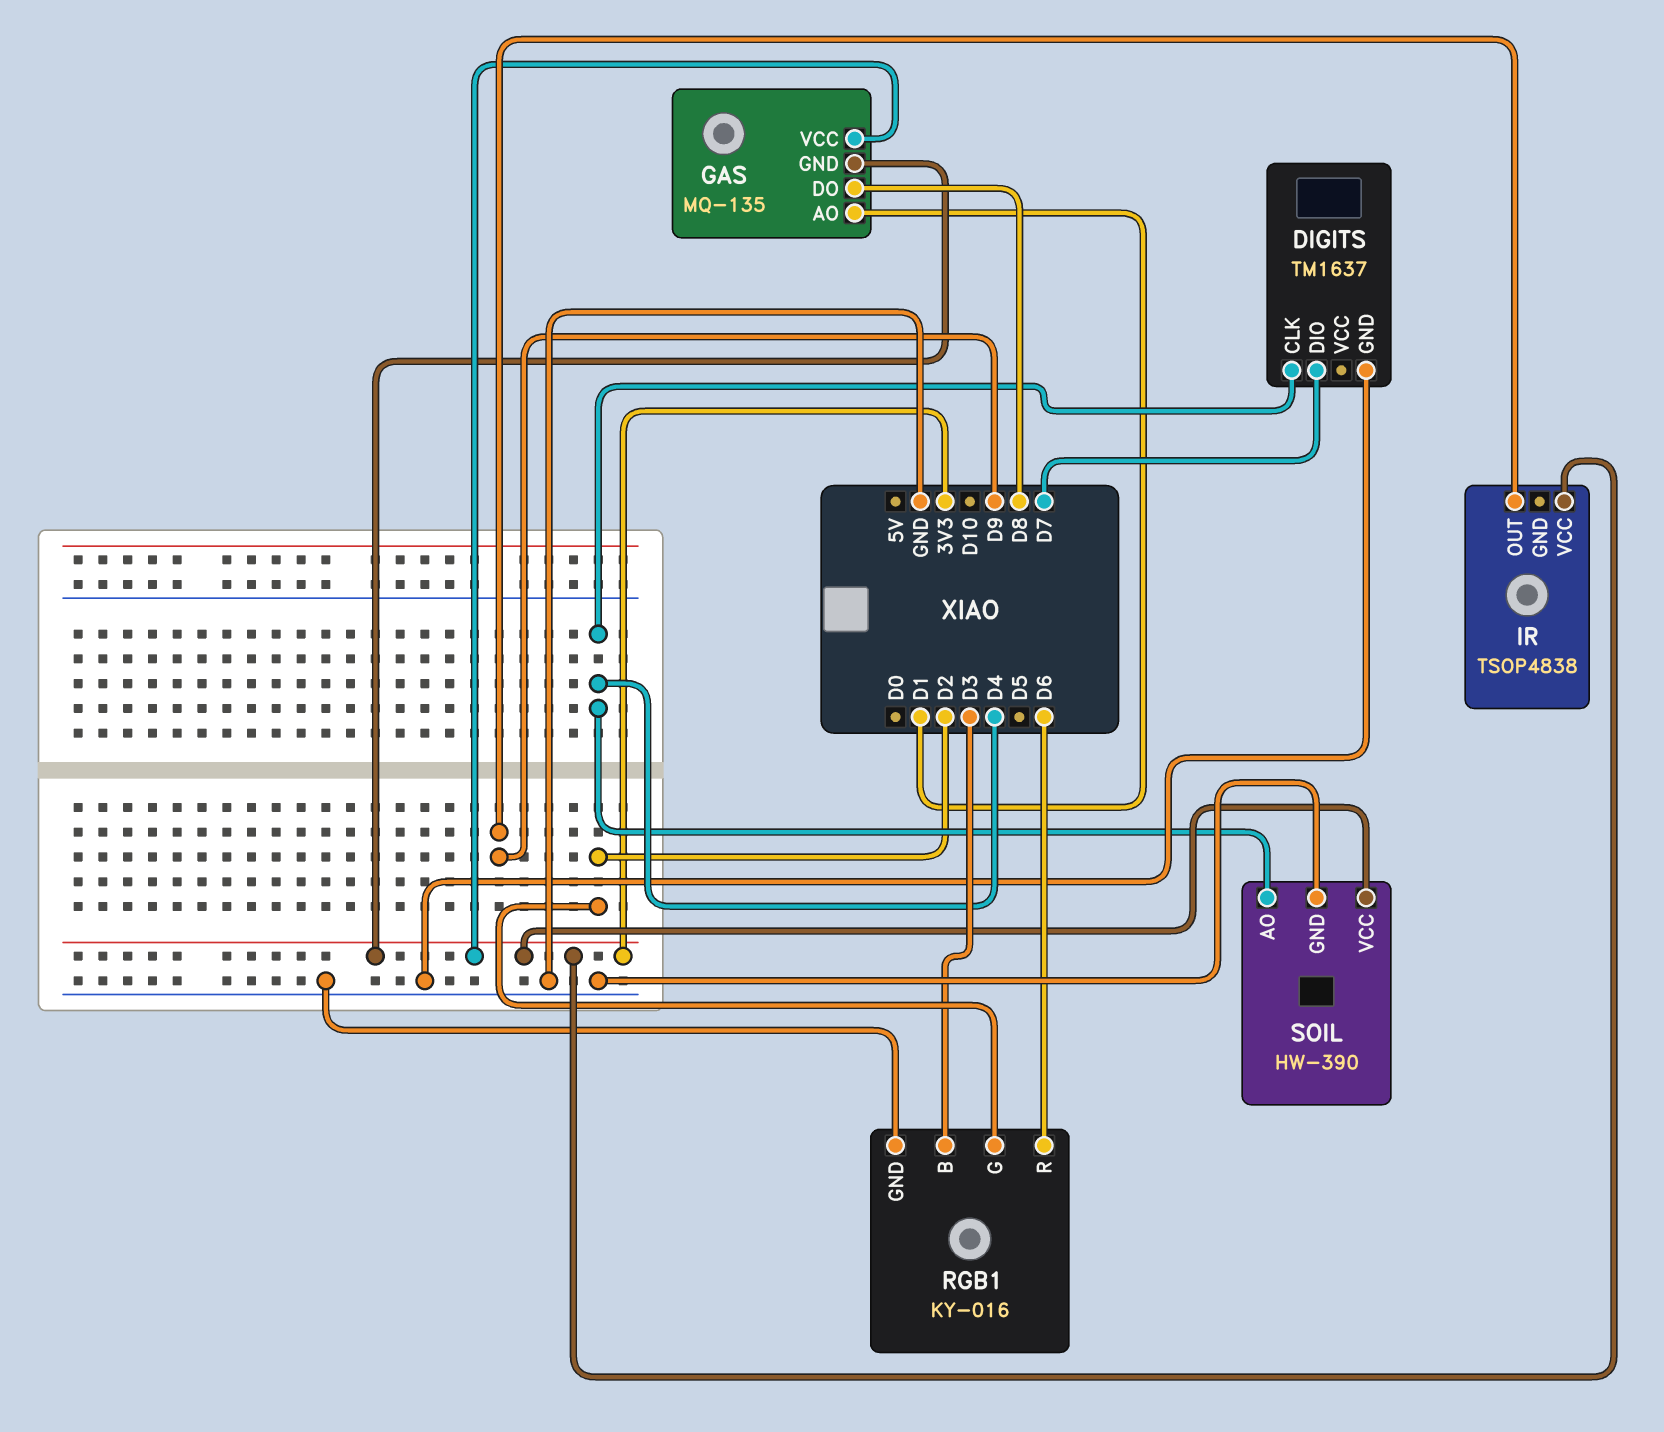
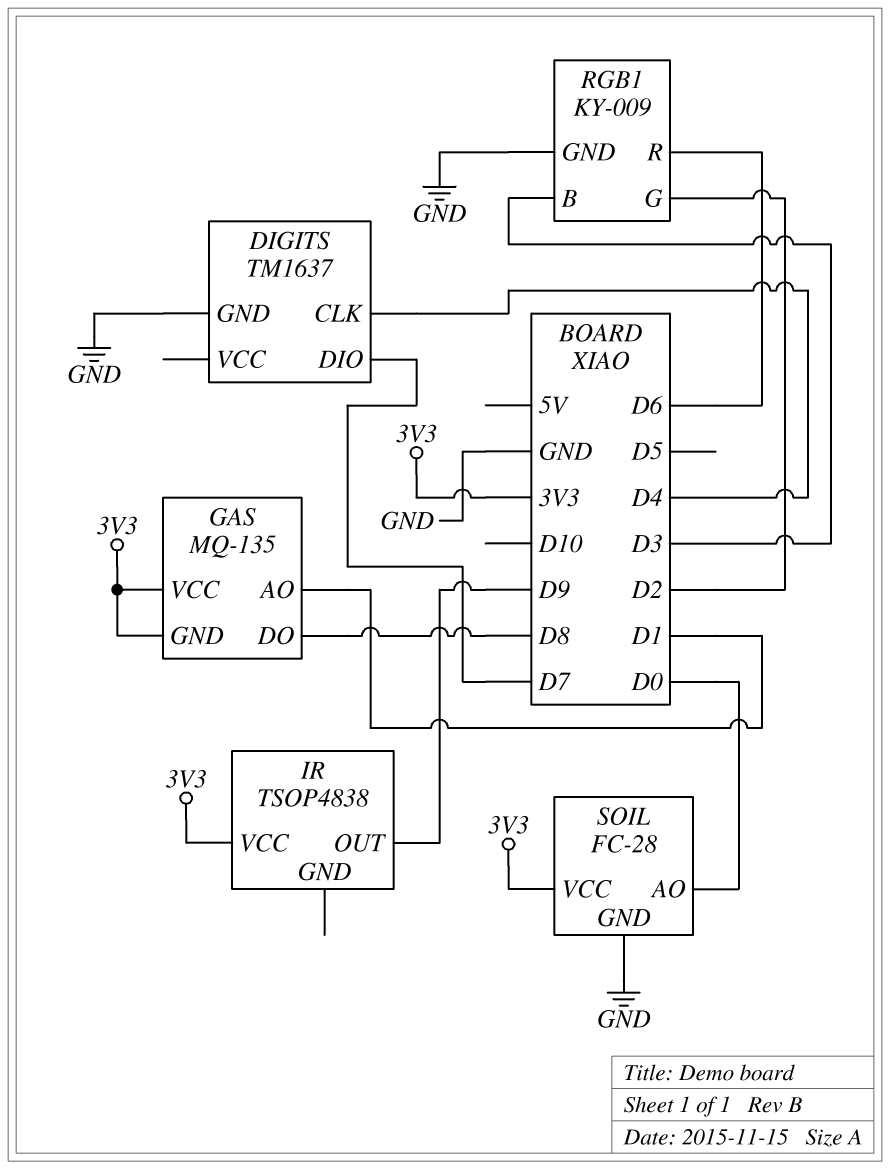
RGB1: KY-016 -> KY-009
SOIL: HW-390 -> FC-28
SOIL pin AO: D4 -> D0

